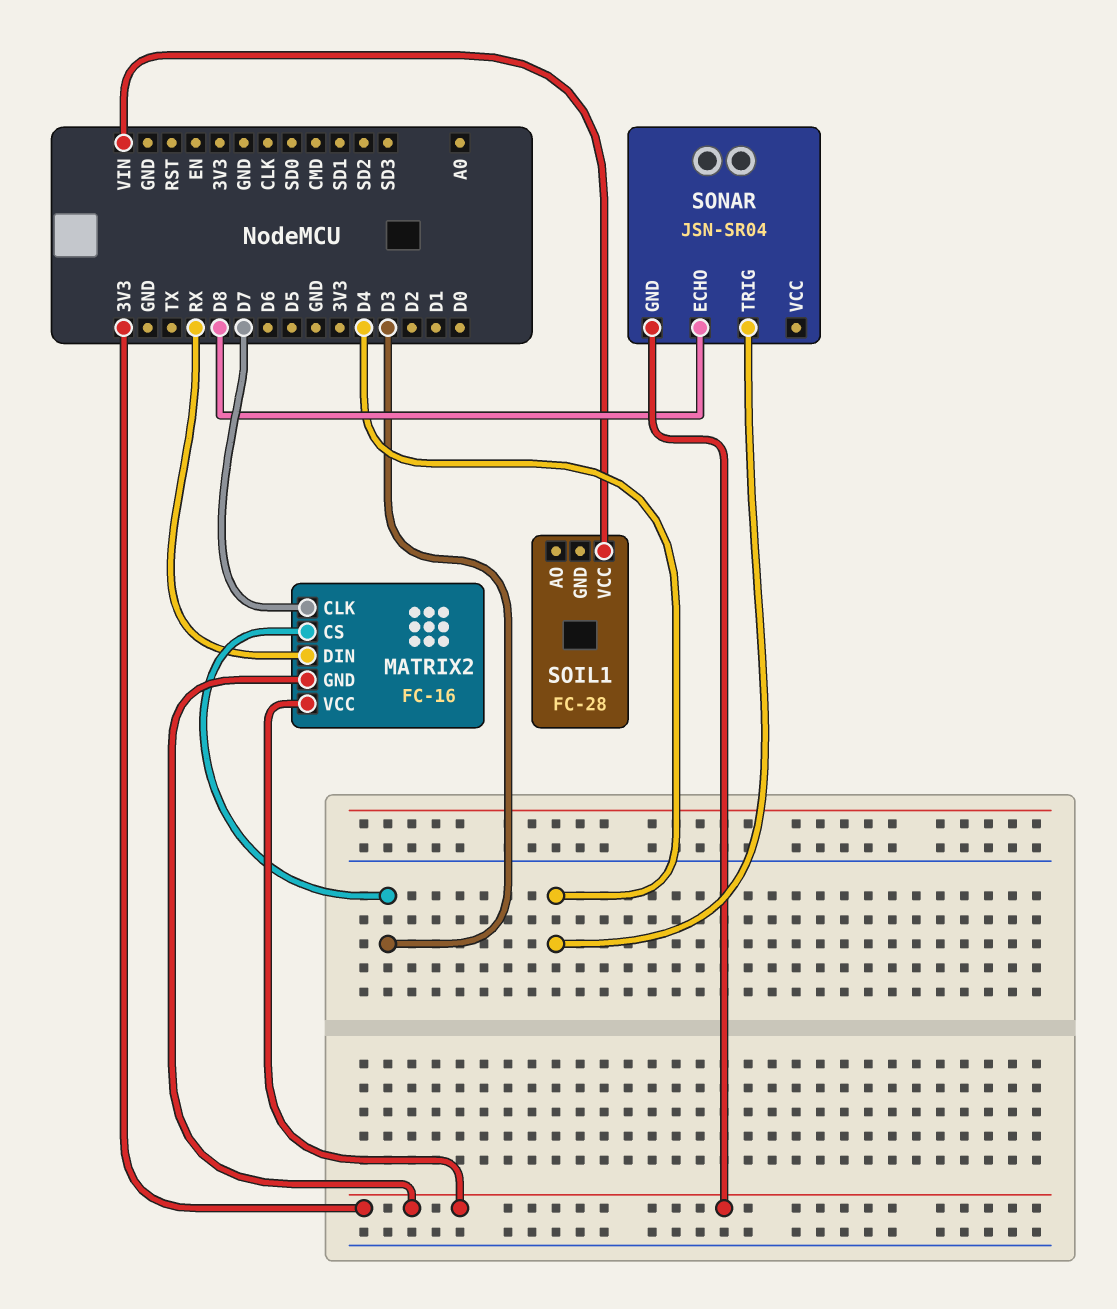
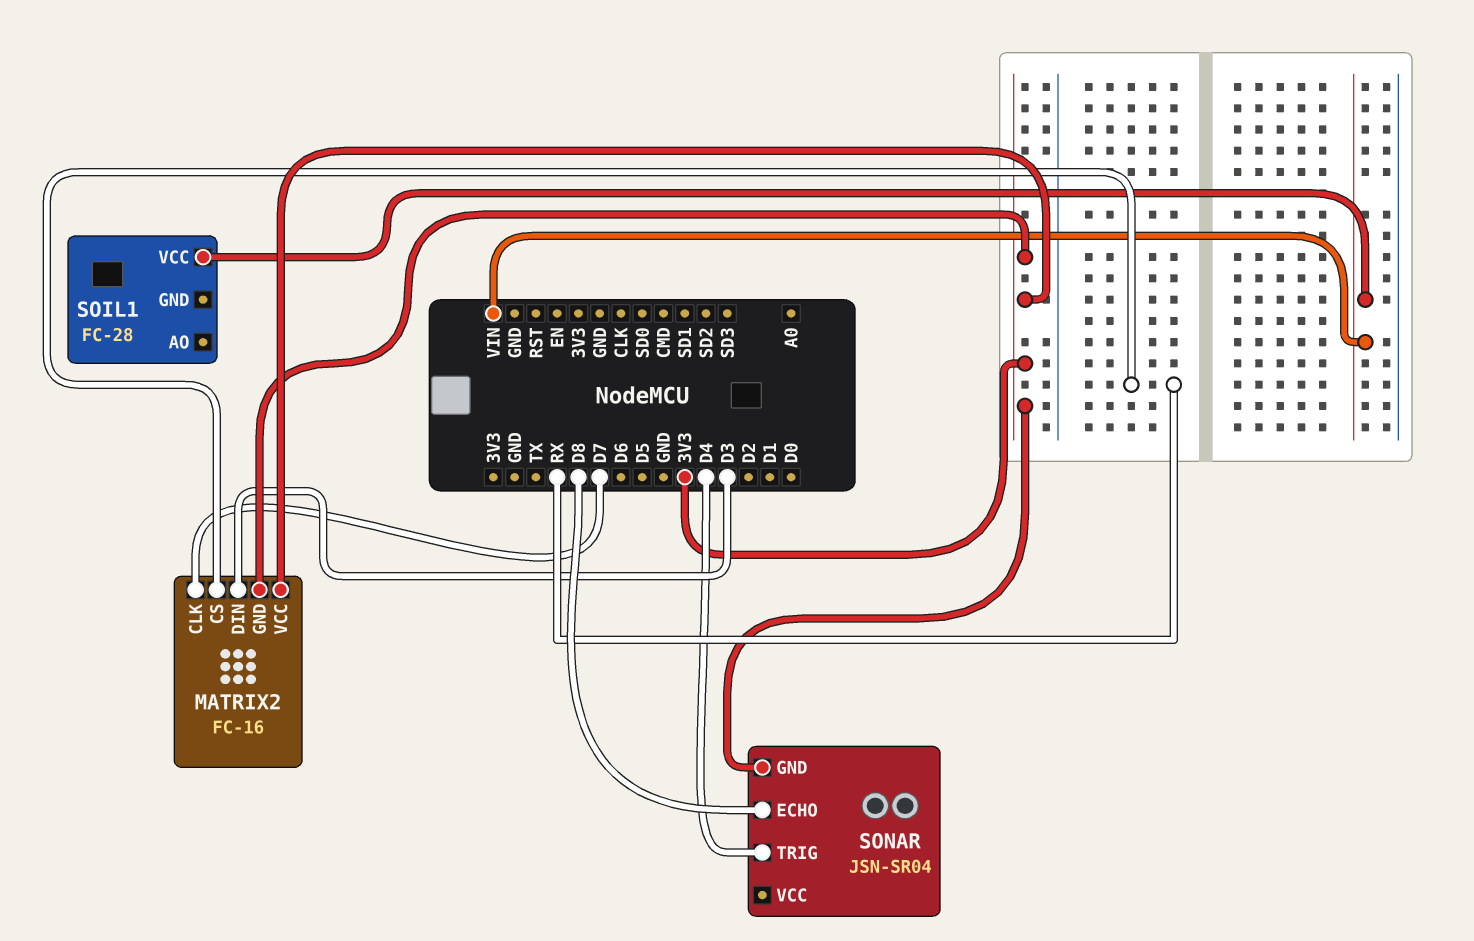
MATRIX2 pin CS: D3 -> RX
MATRIX2 pin DIN: RX -> D3

